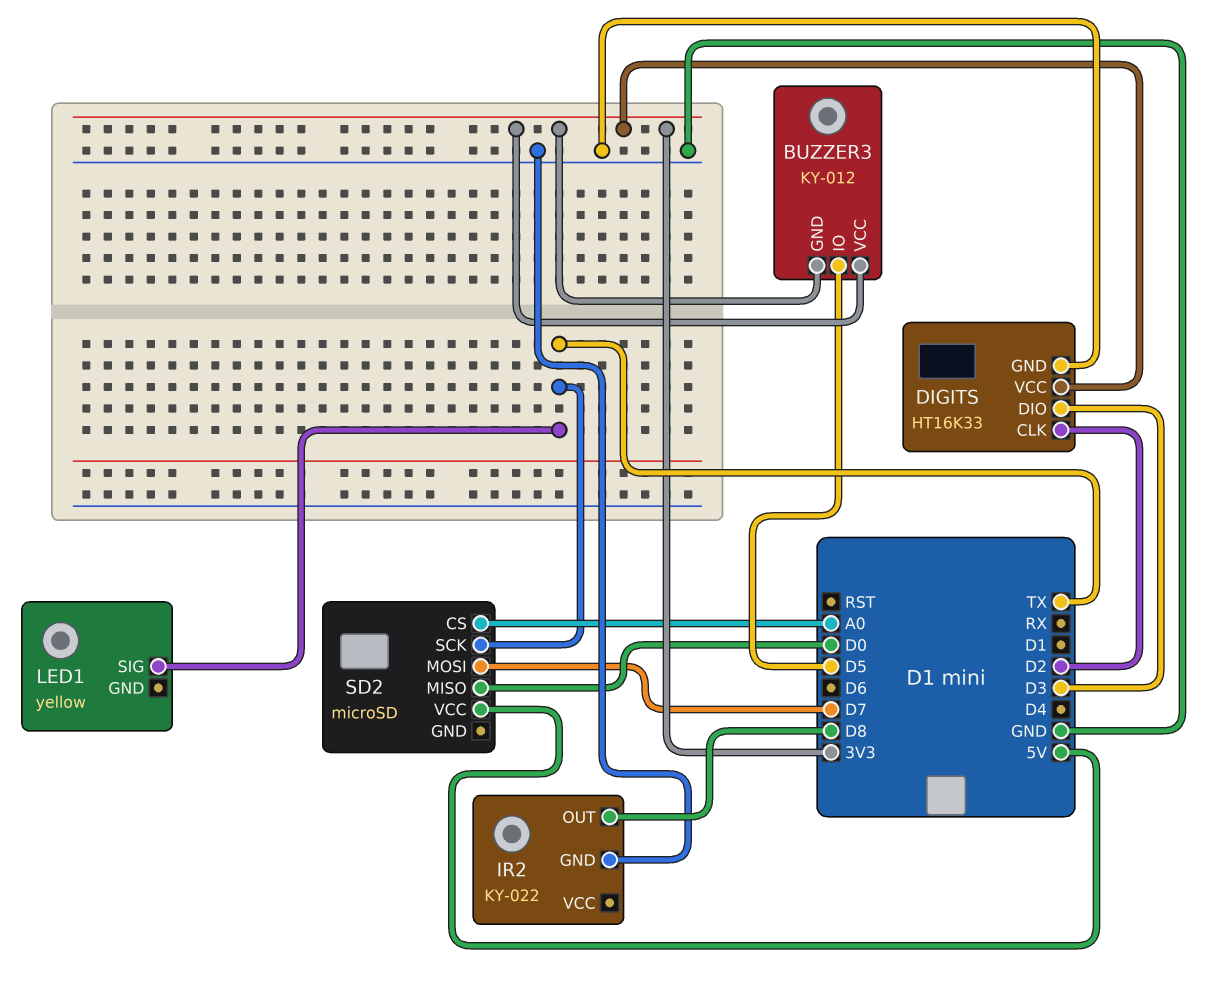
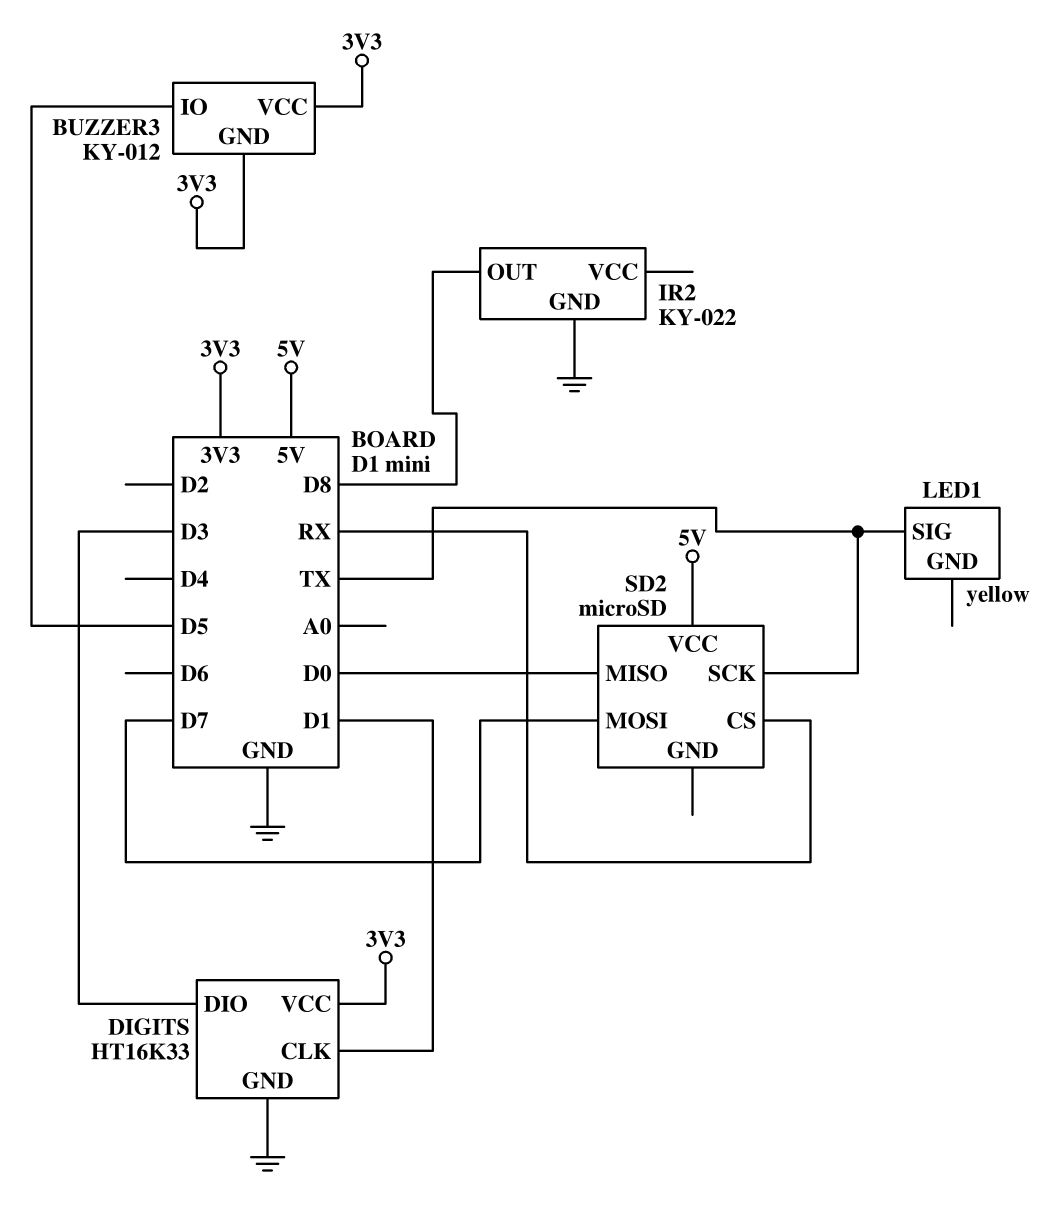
DIGITS pin CLK: D2 -> D1
SD2 pin CS: A0 -> RX

